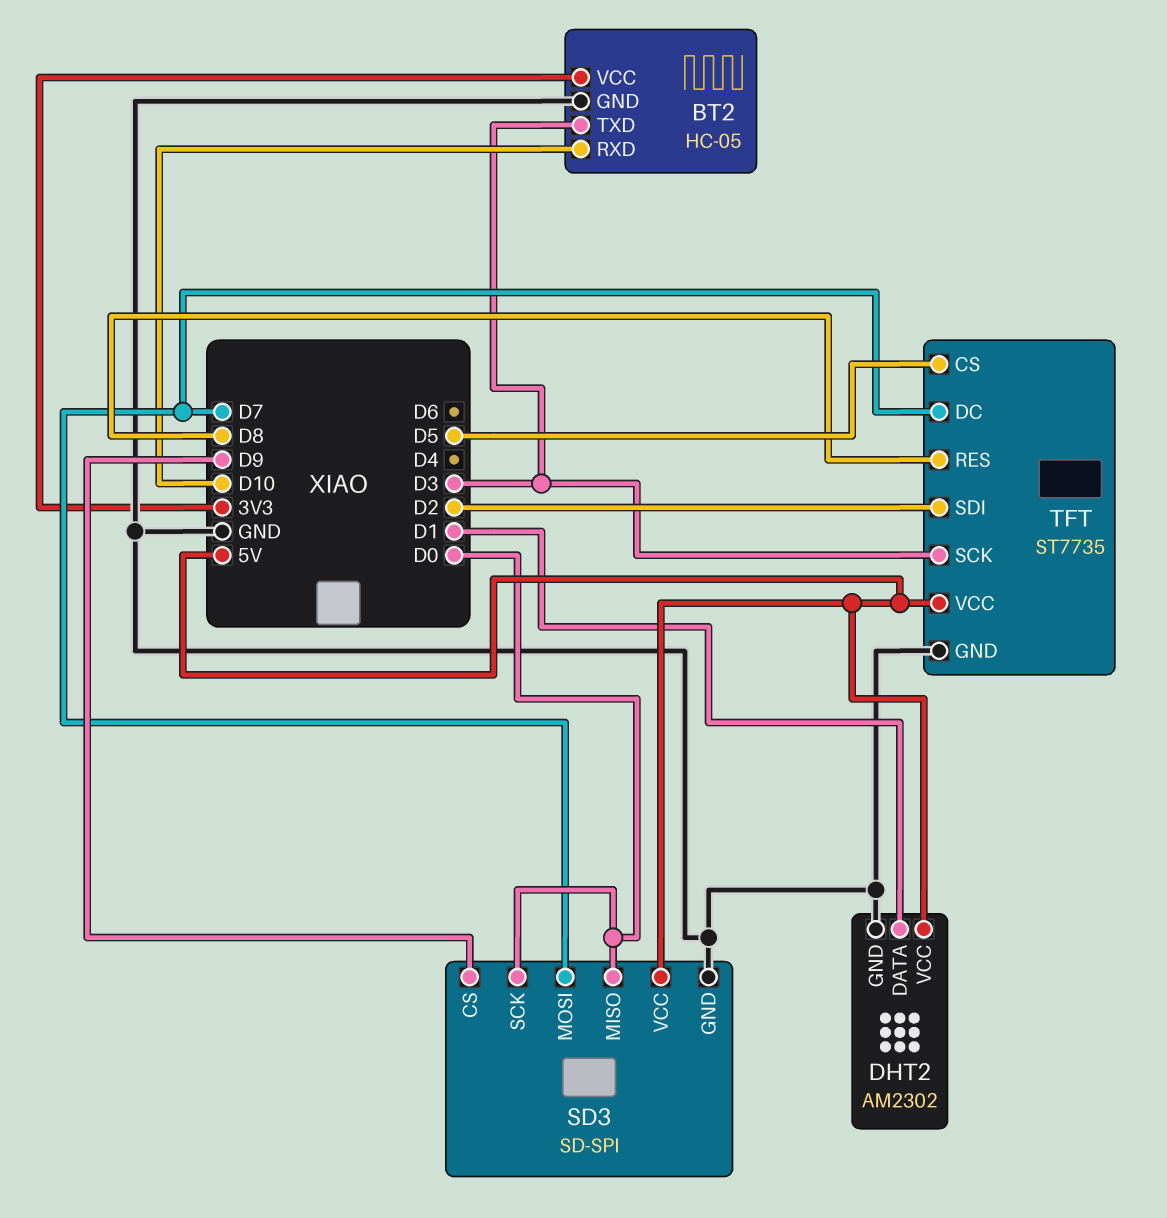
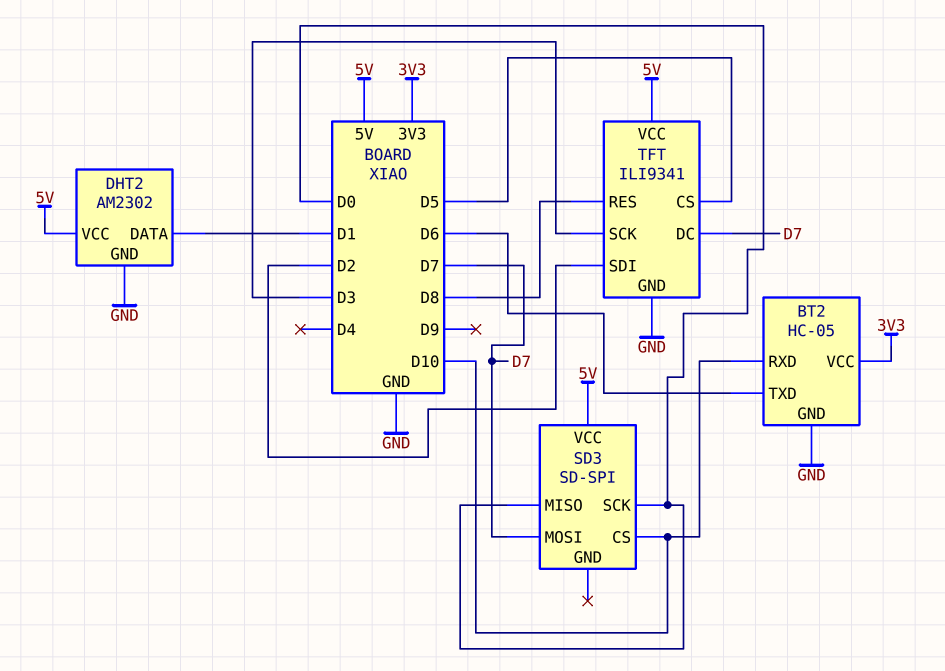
BT2 pin TXD: D3 -> D6
SD3 pin CS: D9 -> D10
SD3 pin GND: GND -> none
TFT: ST7735 -> ILI9341

